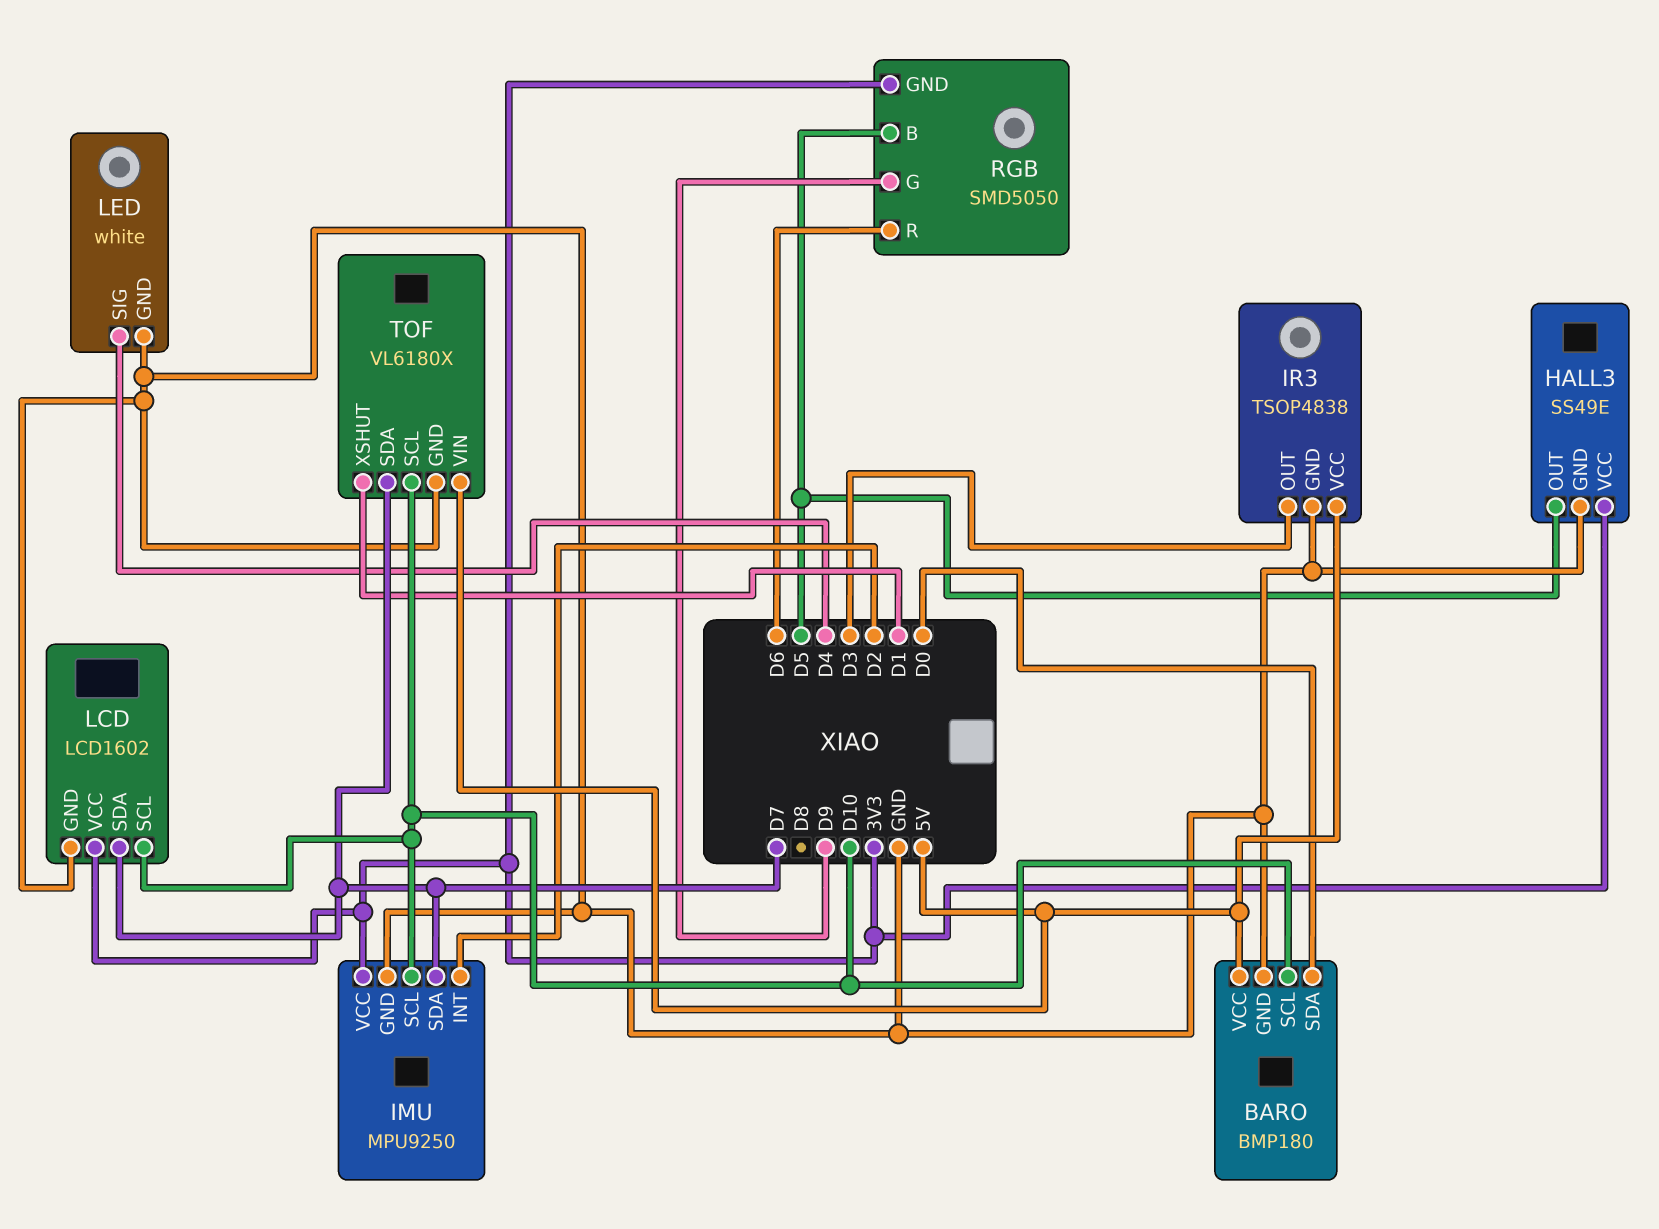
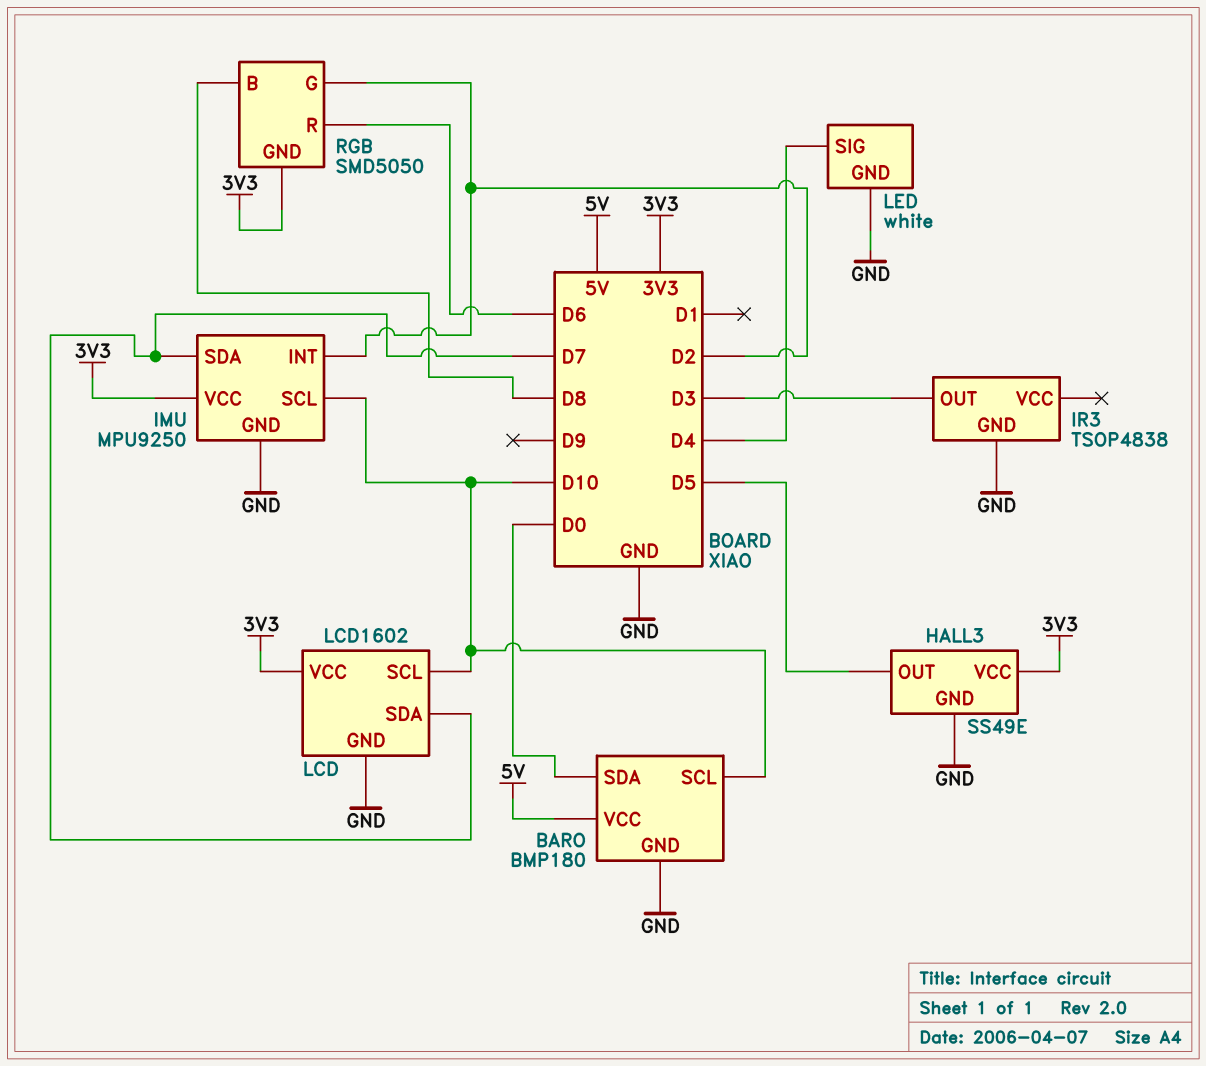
IR3 pin VCC: 5V -> none
RGB pin B: D5 -> D8
RGB pin G: D9 -> D2
TOF: VL6180X -> none
TOF pin GND: GND -> none
TOF pin SCL: D10 -> none
TOF pin SDA: D7 -> none
TOF pin VIN: 5V -> none
TOF pin XSHUT: D1 -> none

